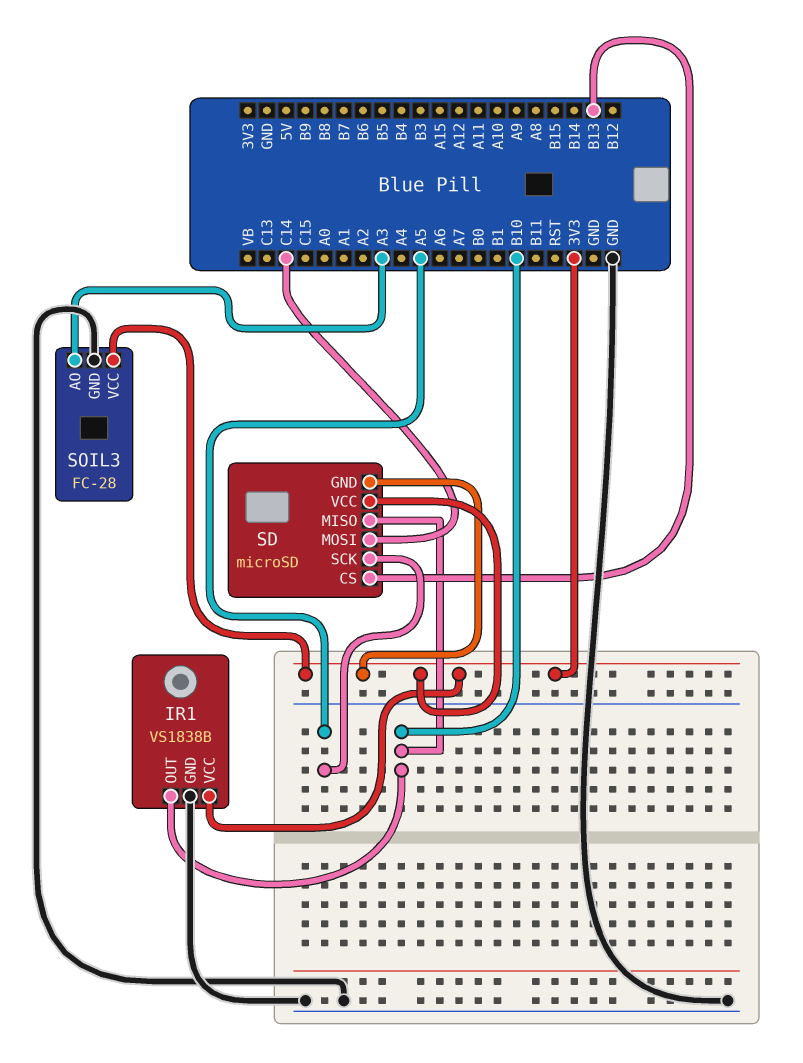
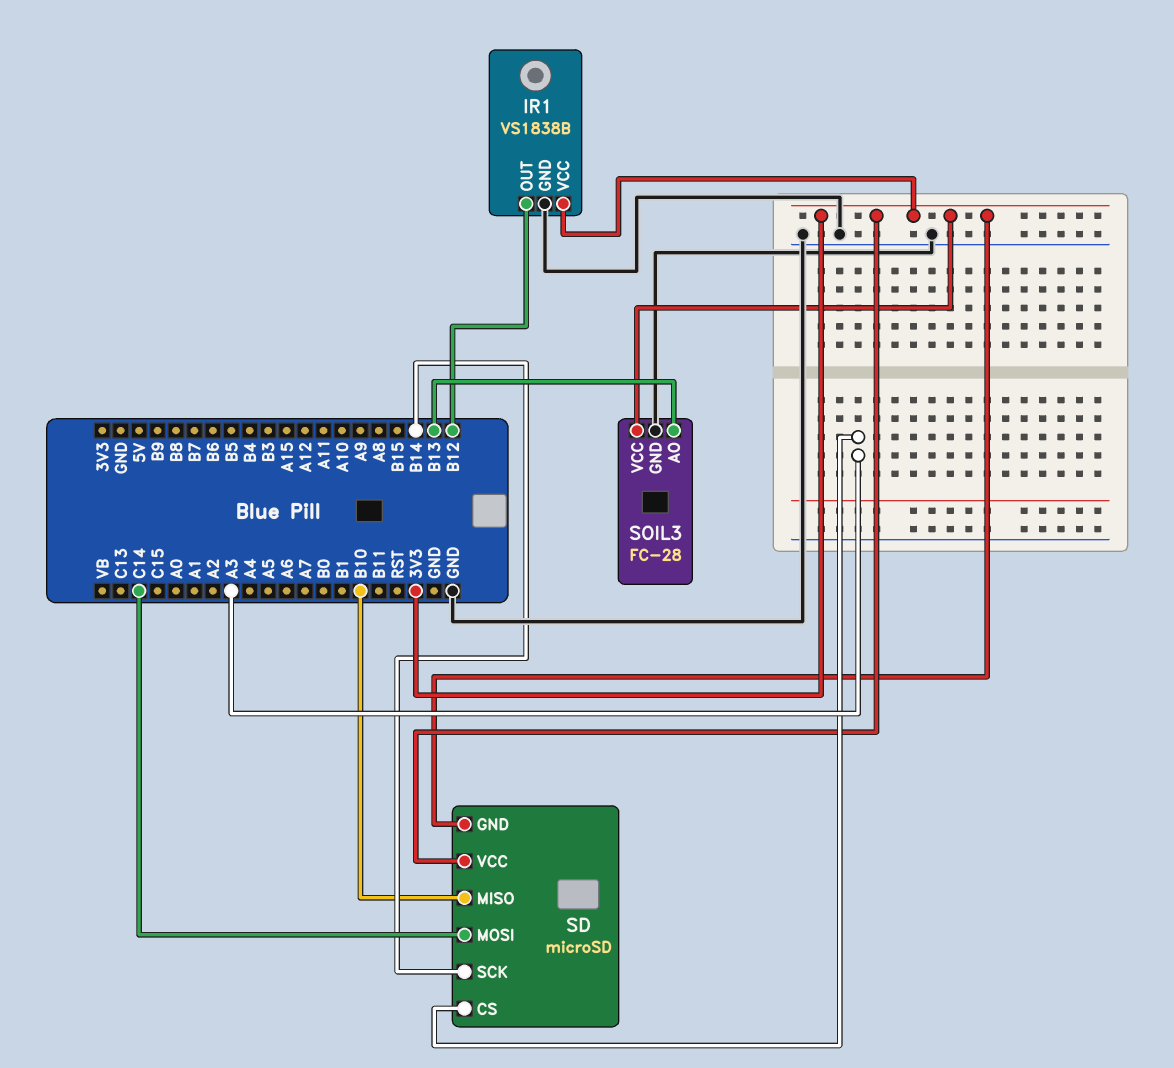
IR1 pin OUT: B10 -> B12
SD pin CS: B13 -> A3
SD pin SCK: A5 -> B14
SOIL3 pin AO: A3 -> B13

